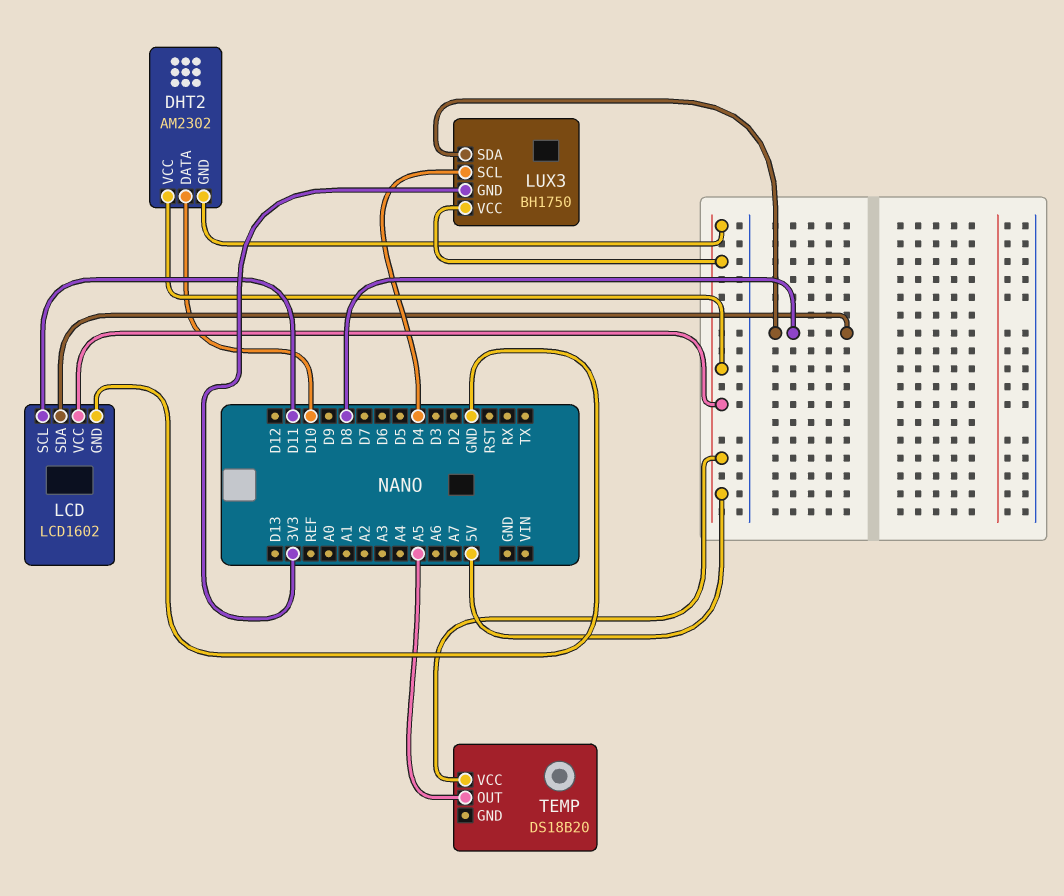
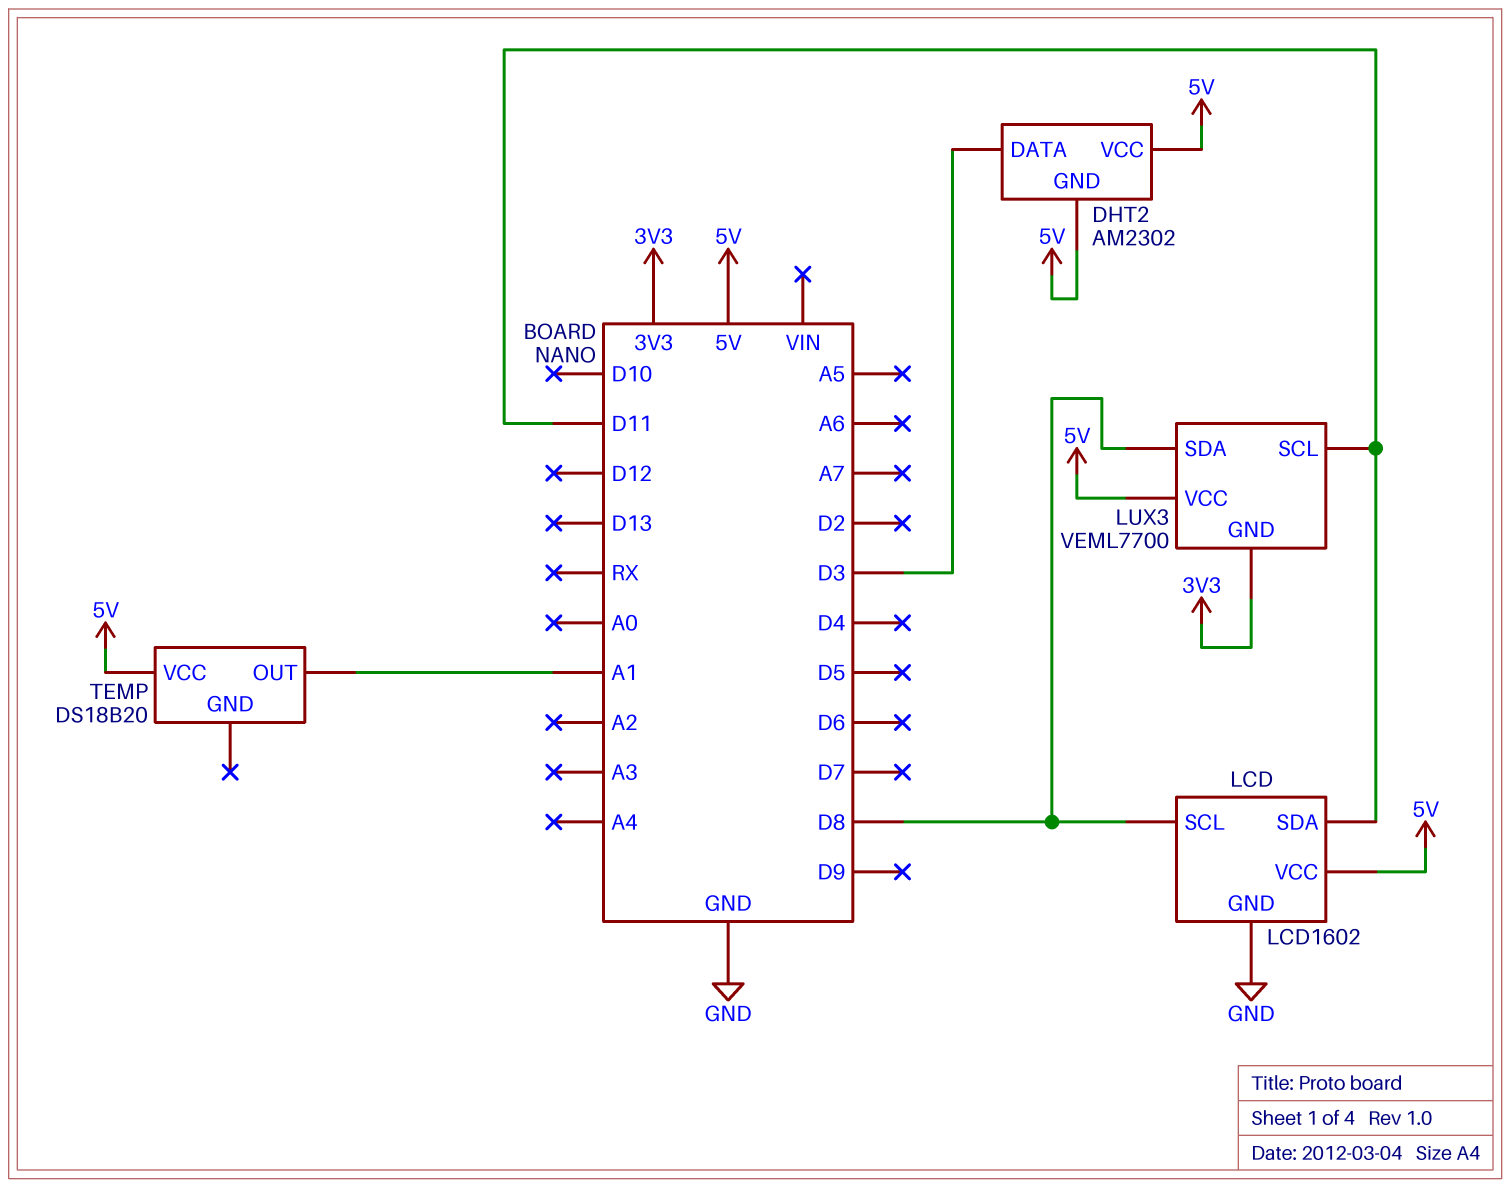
DHT2 pin DATA: D10 -> D3
LCD pin SCL: D11 -> D8
LCD pin SDA: D8 -> D11
LUX3: BH1750 -> VEML7700
LUX3 pin SCL: D4 -> D11
TEMP pin OUT: A5 -> A1

